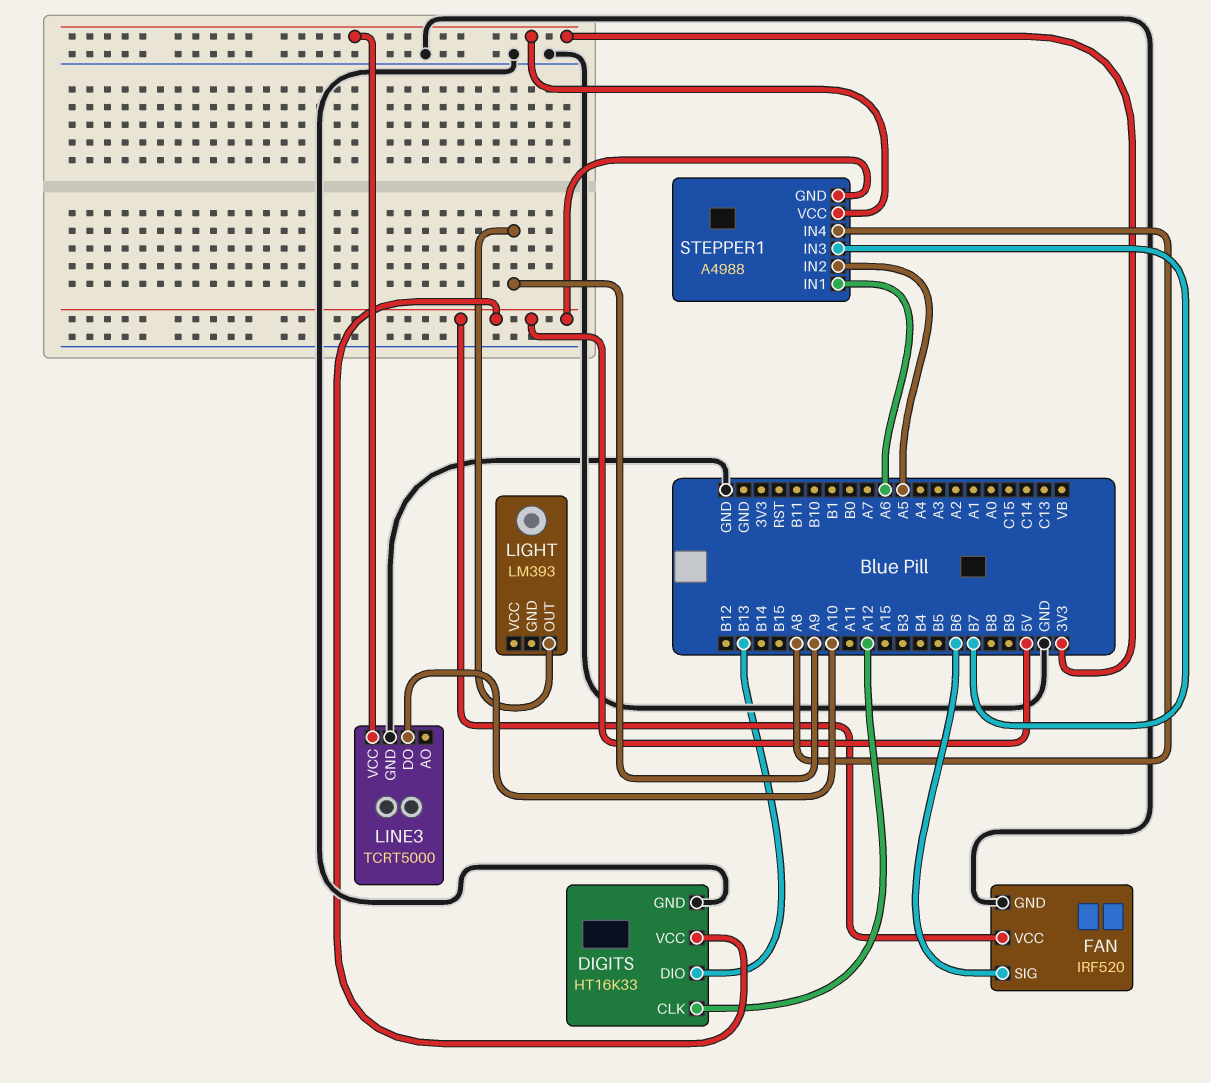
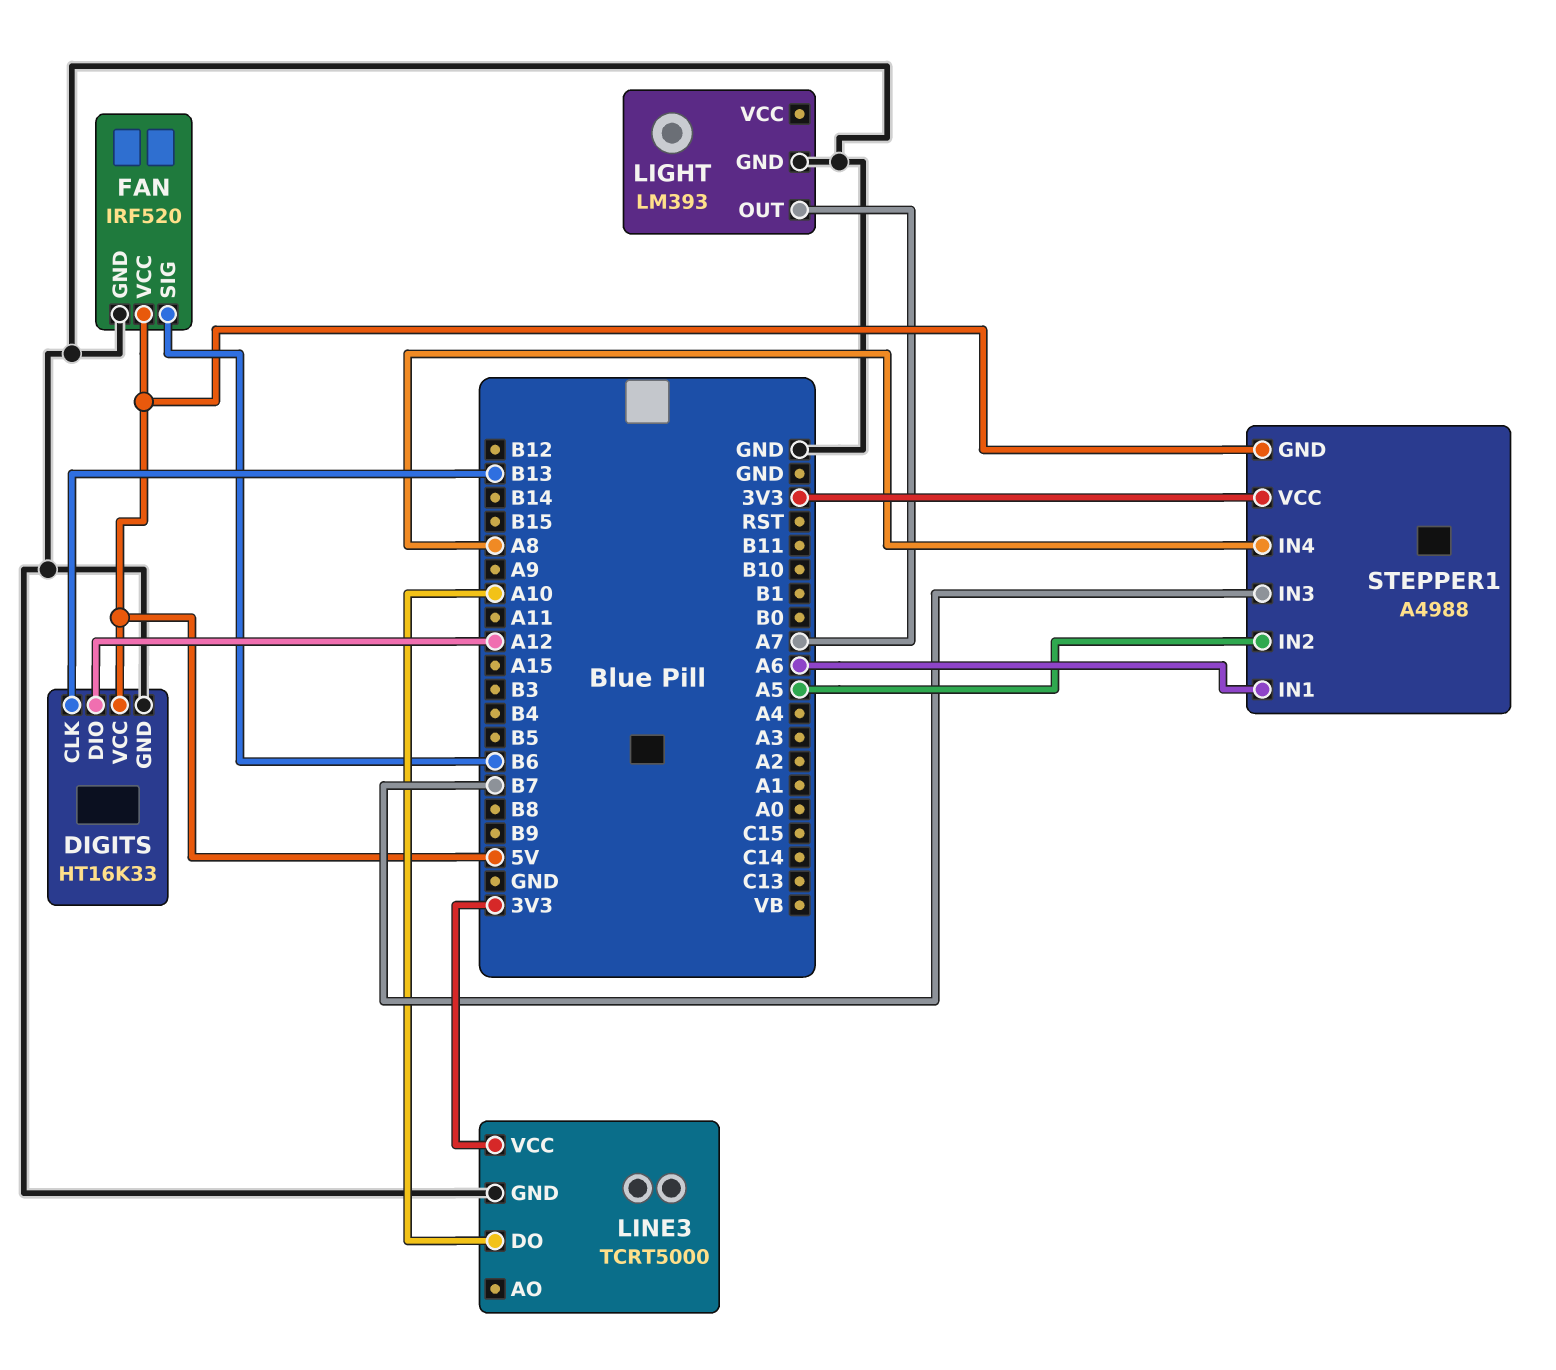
DIGITS pin CLK: A12 -> B13
DIGITS pin DIO: B13 -> A12
LIGHT pin GND: none -> GND
LIGHT pin OUT: A9 -> A7

